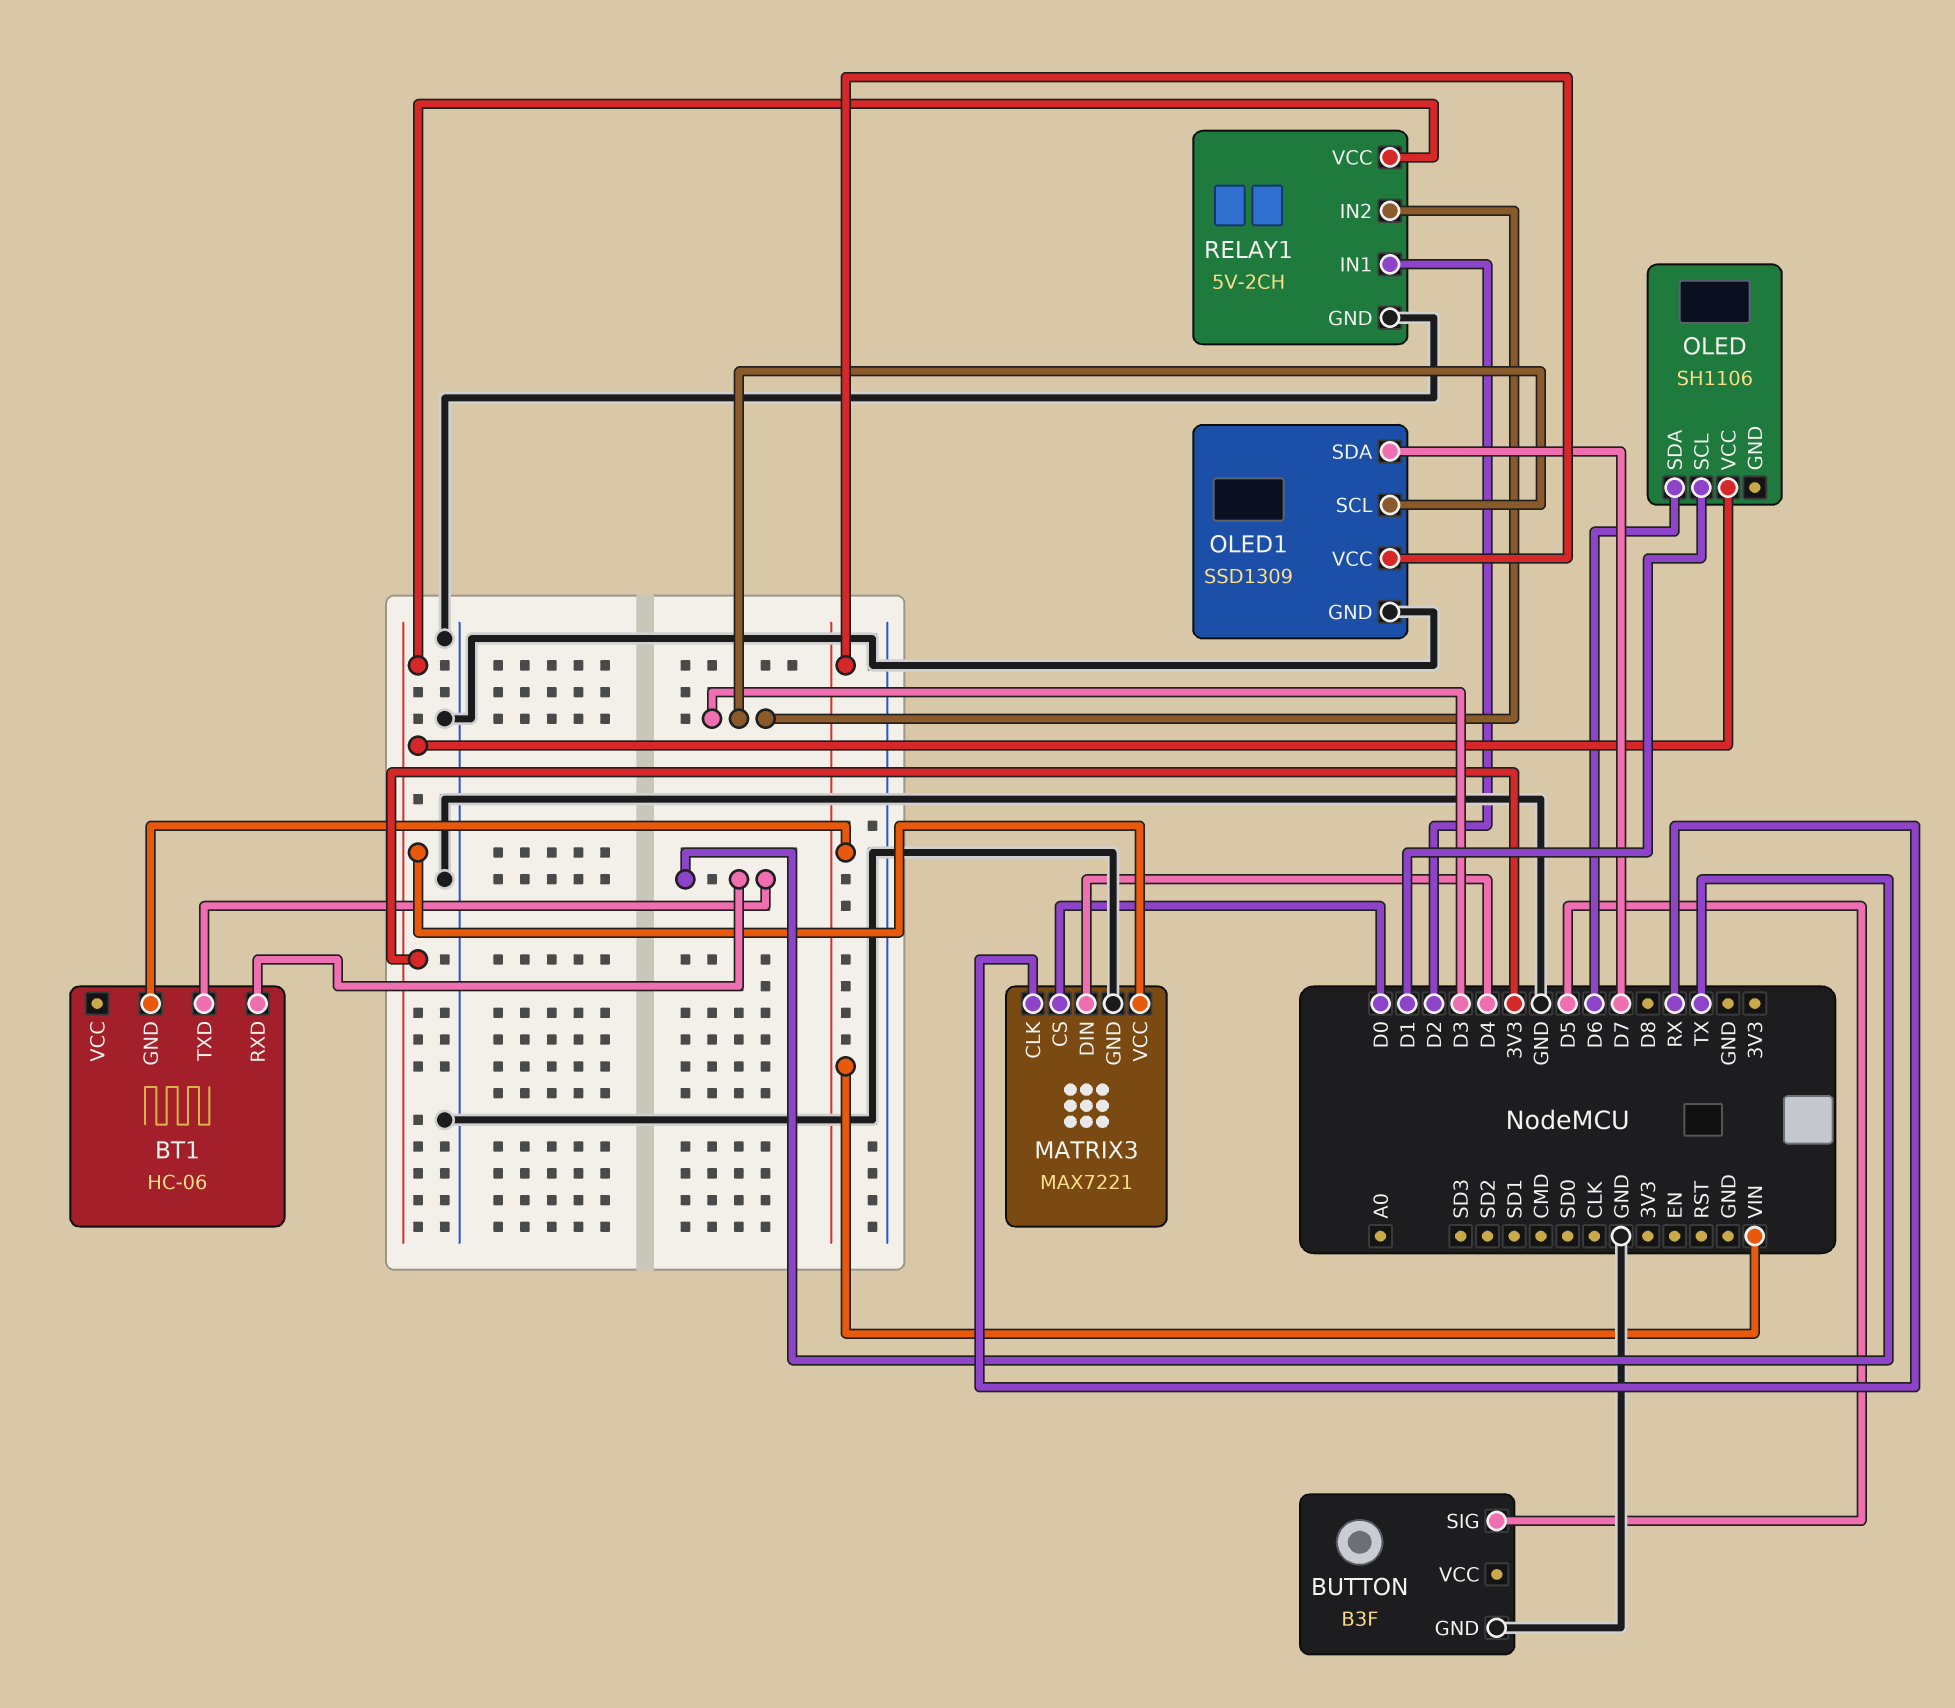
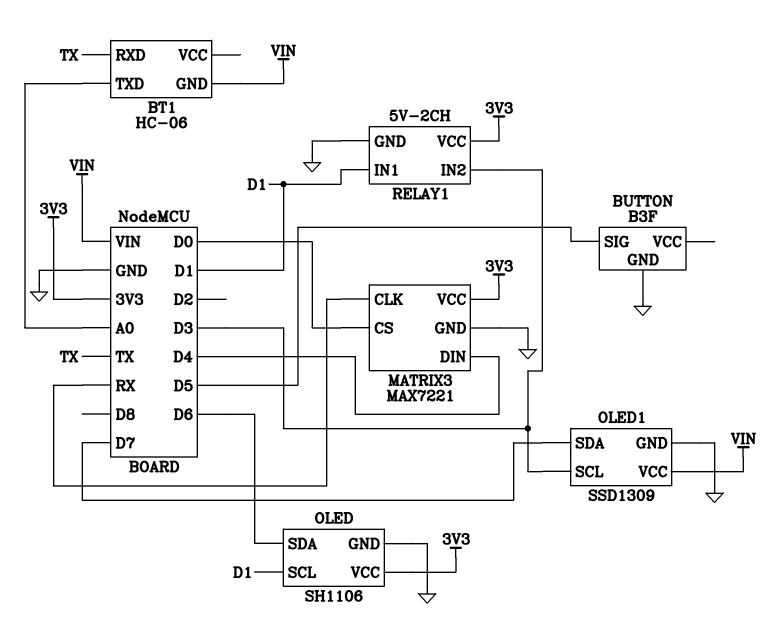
BT1 pin TXD: TX -> A0
OLED pin GND: none -> GND
RELAY1 pin IN1: D2 -> D1

